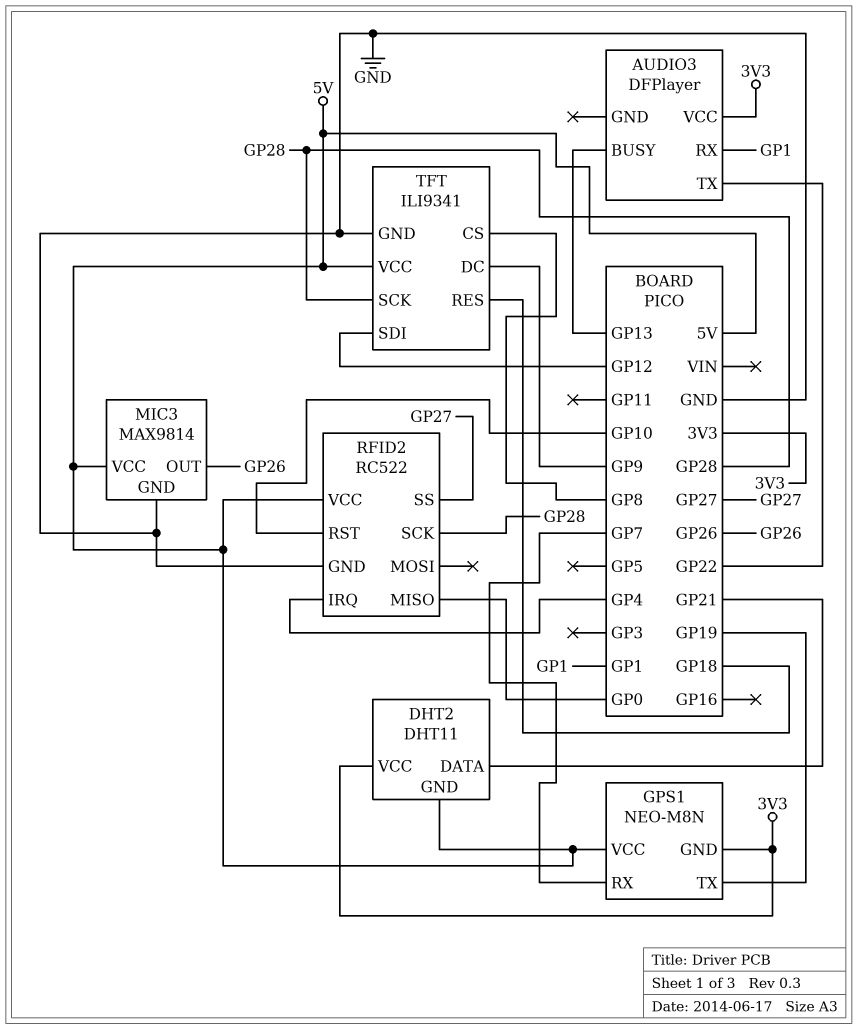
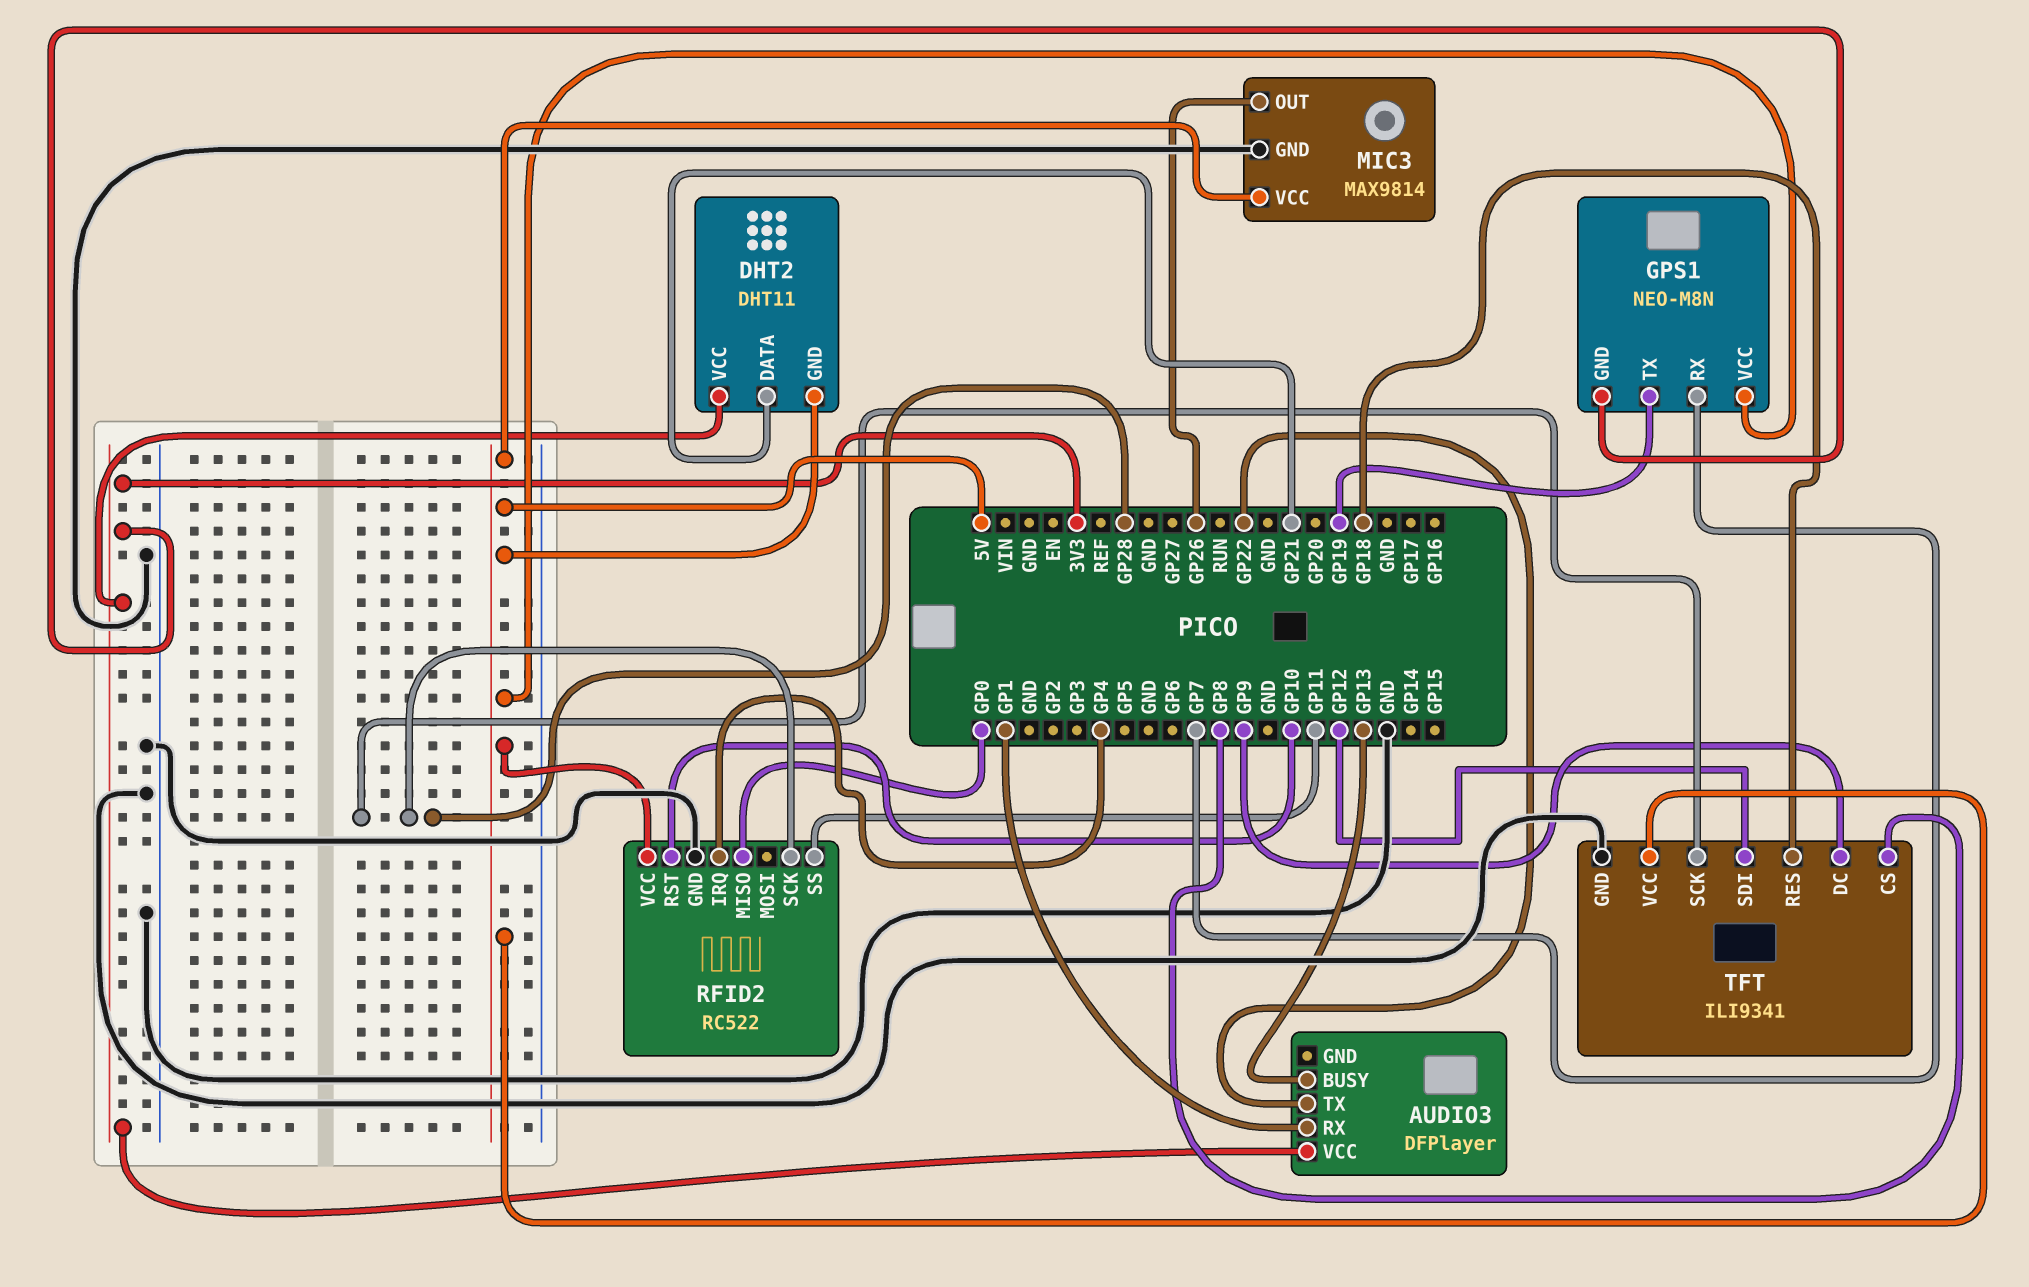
RFID2 pin SS: GP27 -> GP11

